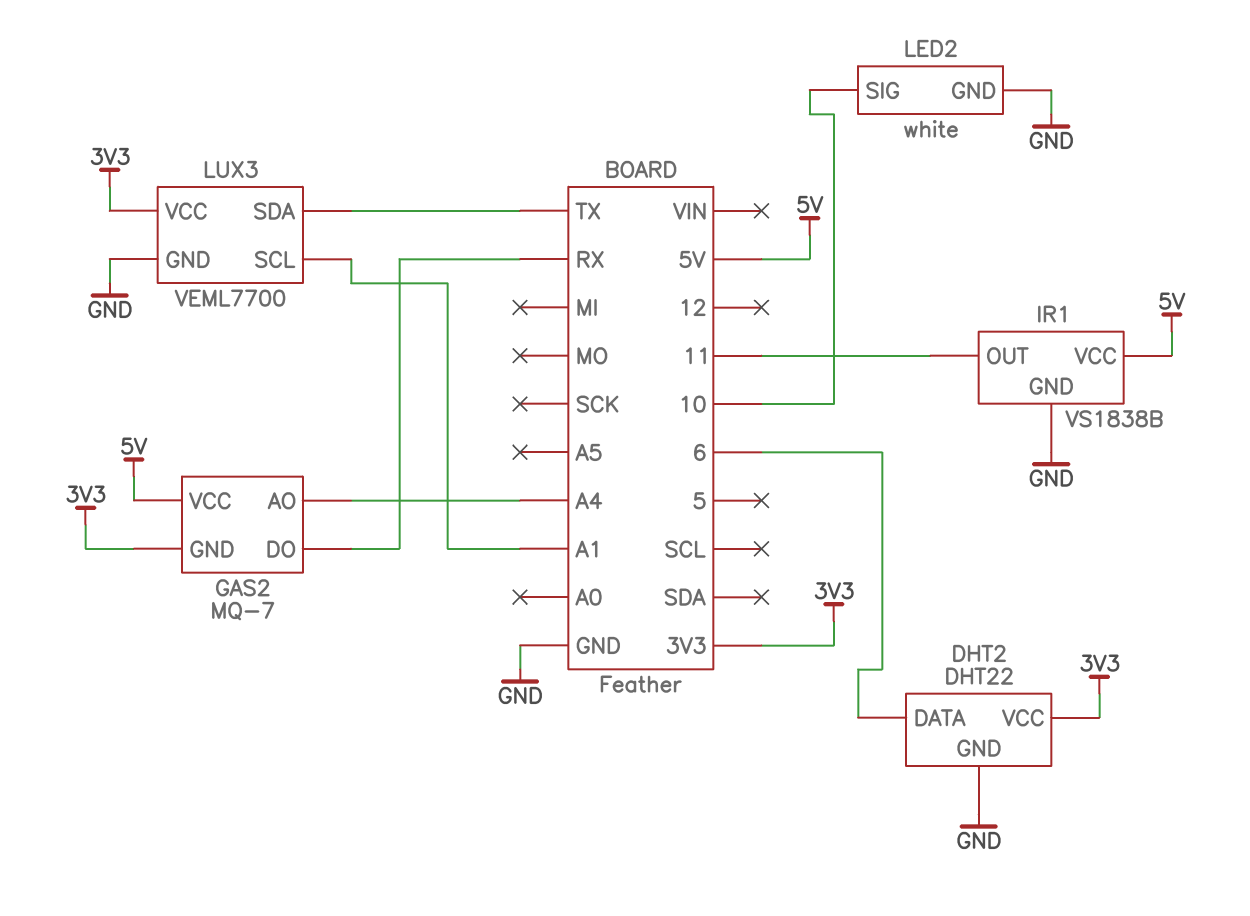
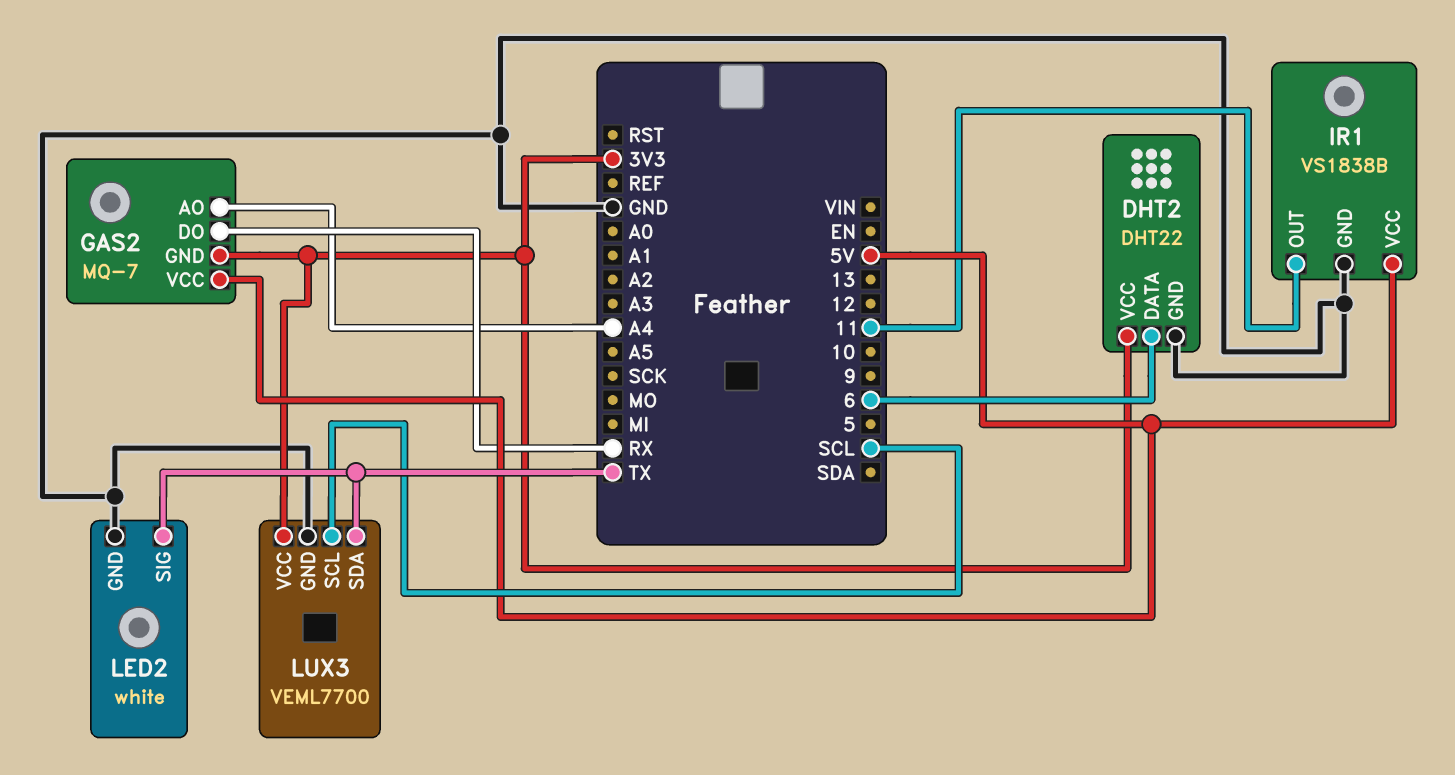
LED2 pin SIG: 10 -> TX
LUX3 pin SCL: A1 -> SCL

